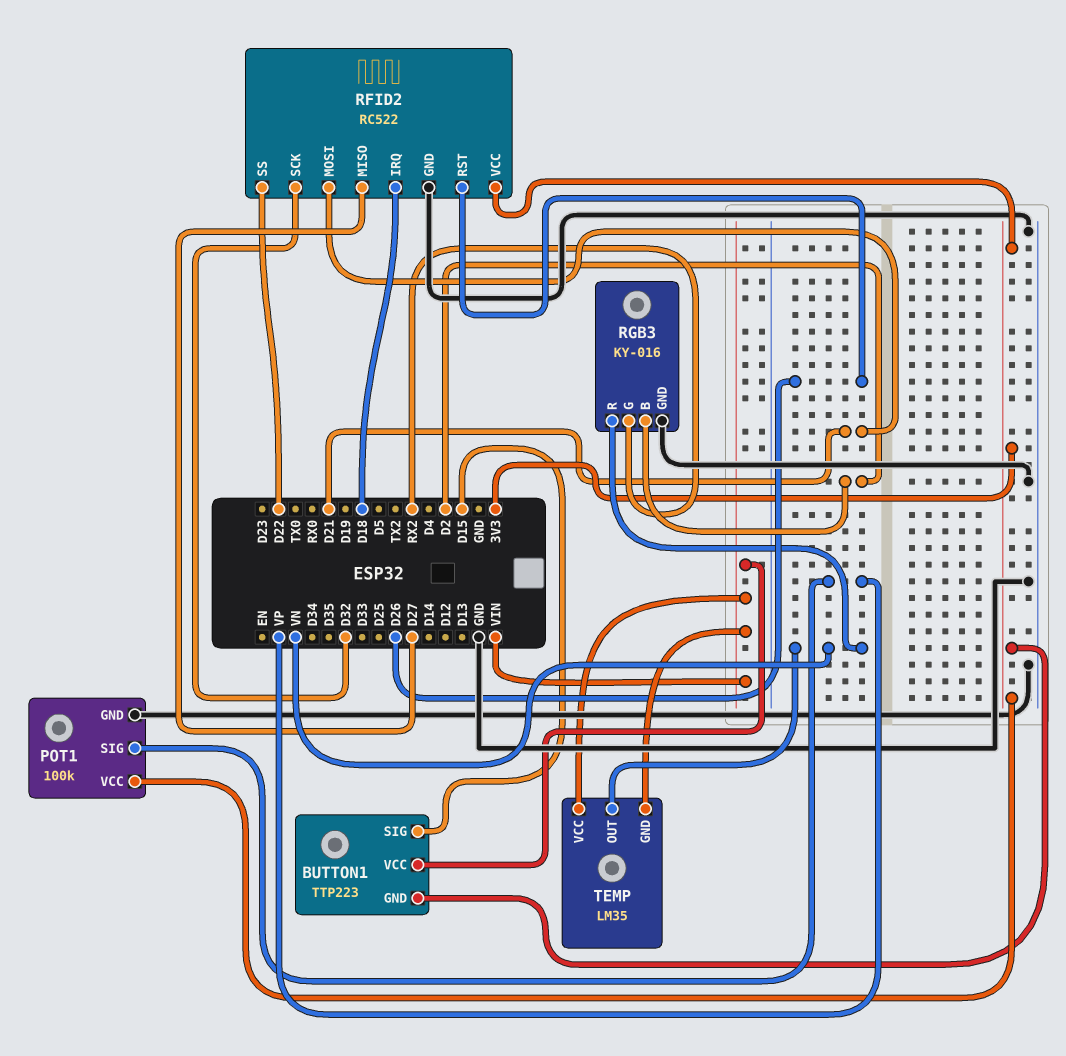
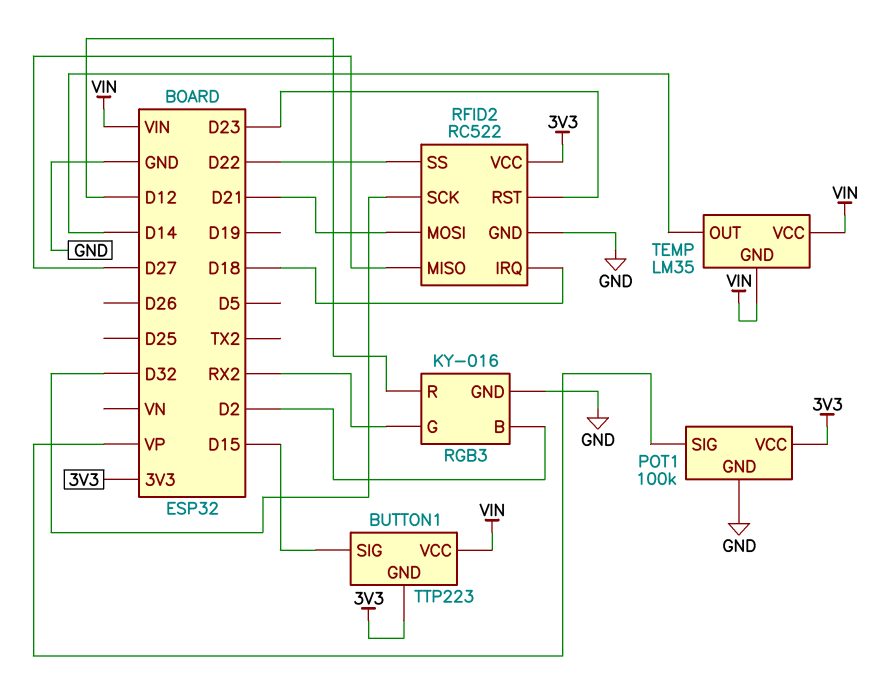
RFID2 pin RST: D26 -> D23
RGB3 pin R: VN -> D12
TEMP pin OUT: VN -> D14

